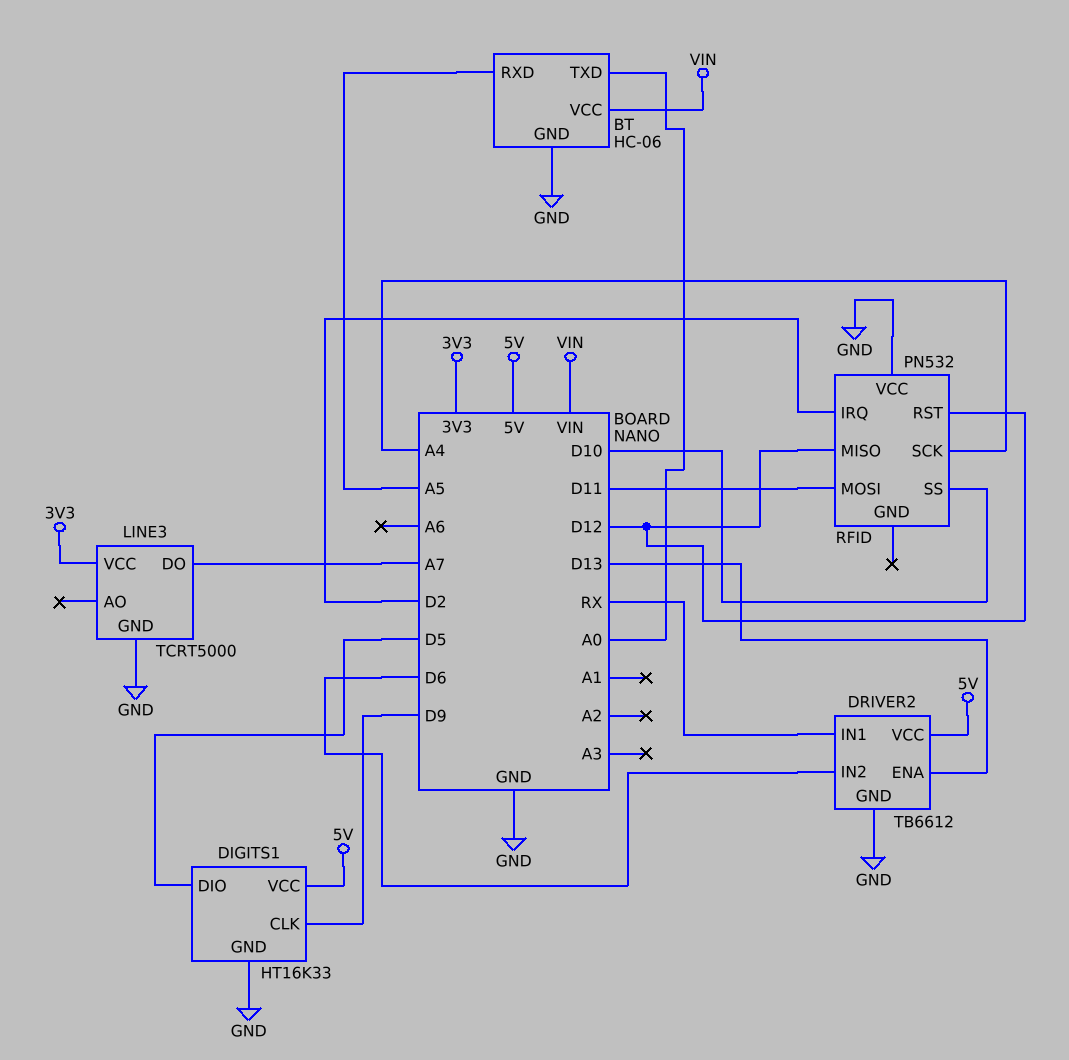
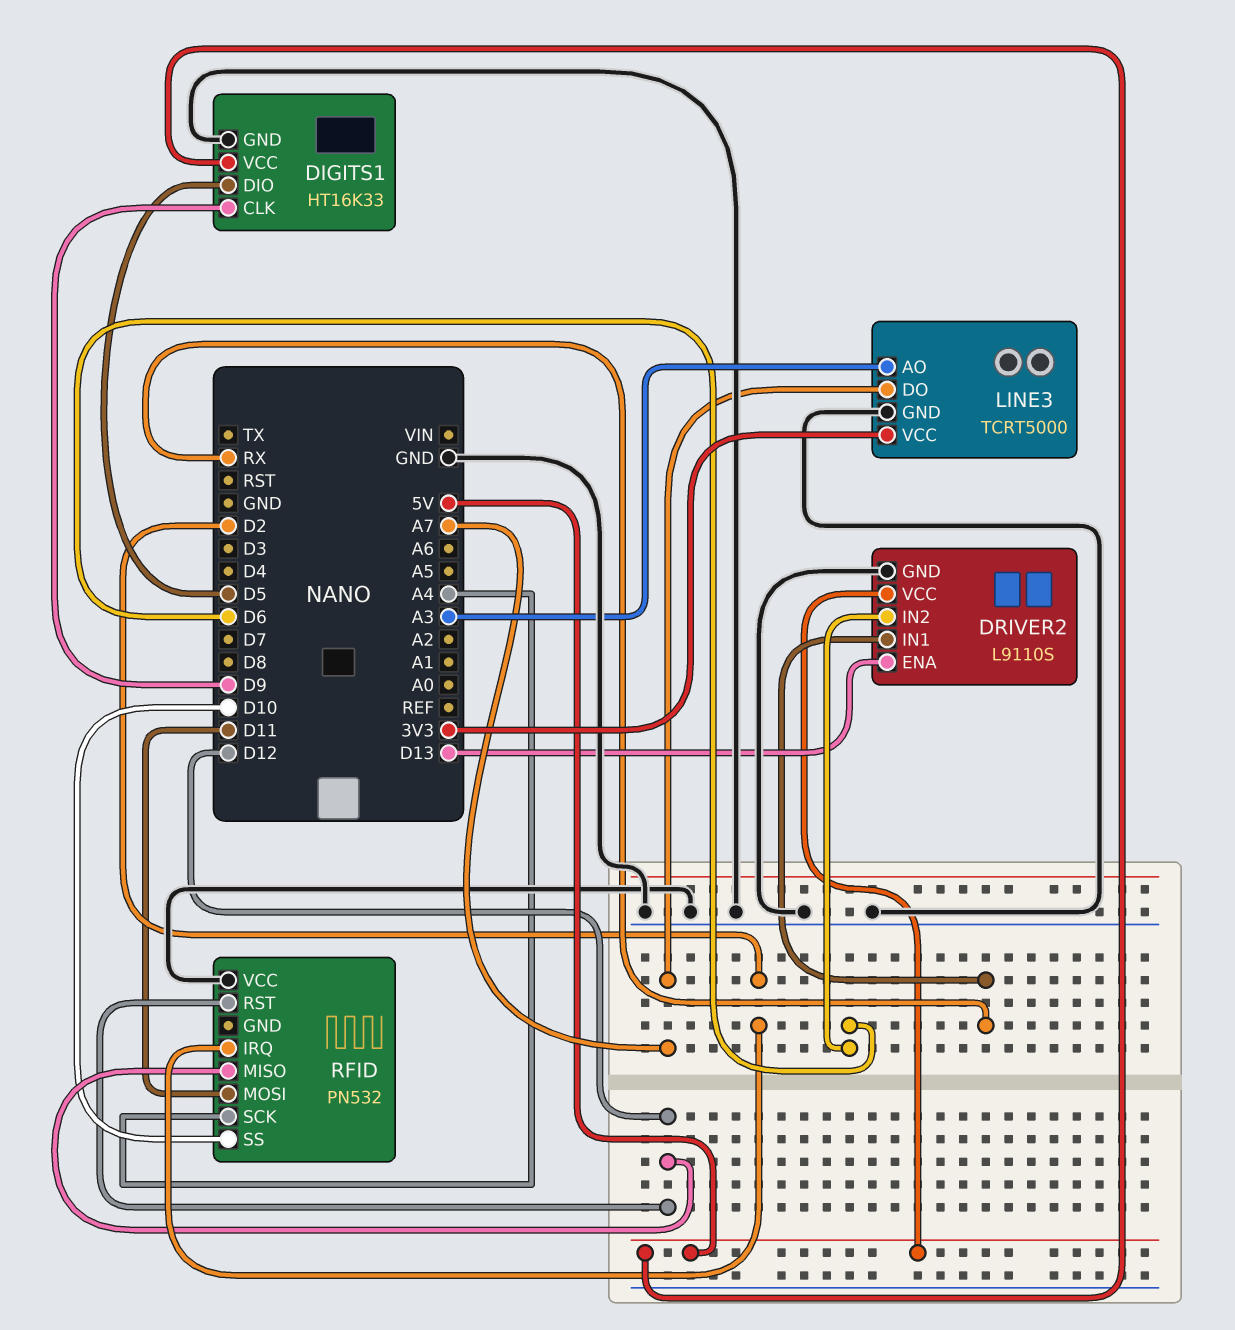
BT: HC-06 -> none
BT pin GND: GND -> none
BT pin RXD: A5 -> none
BT pin TXD: A0 -> none
BT pin VCC: VIN -> none
DRIVER2: TB6612 -> L9110S
LINE3 pin AO: none -> A3

